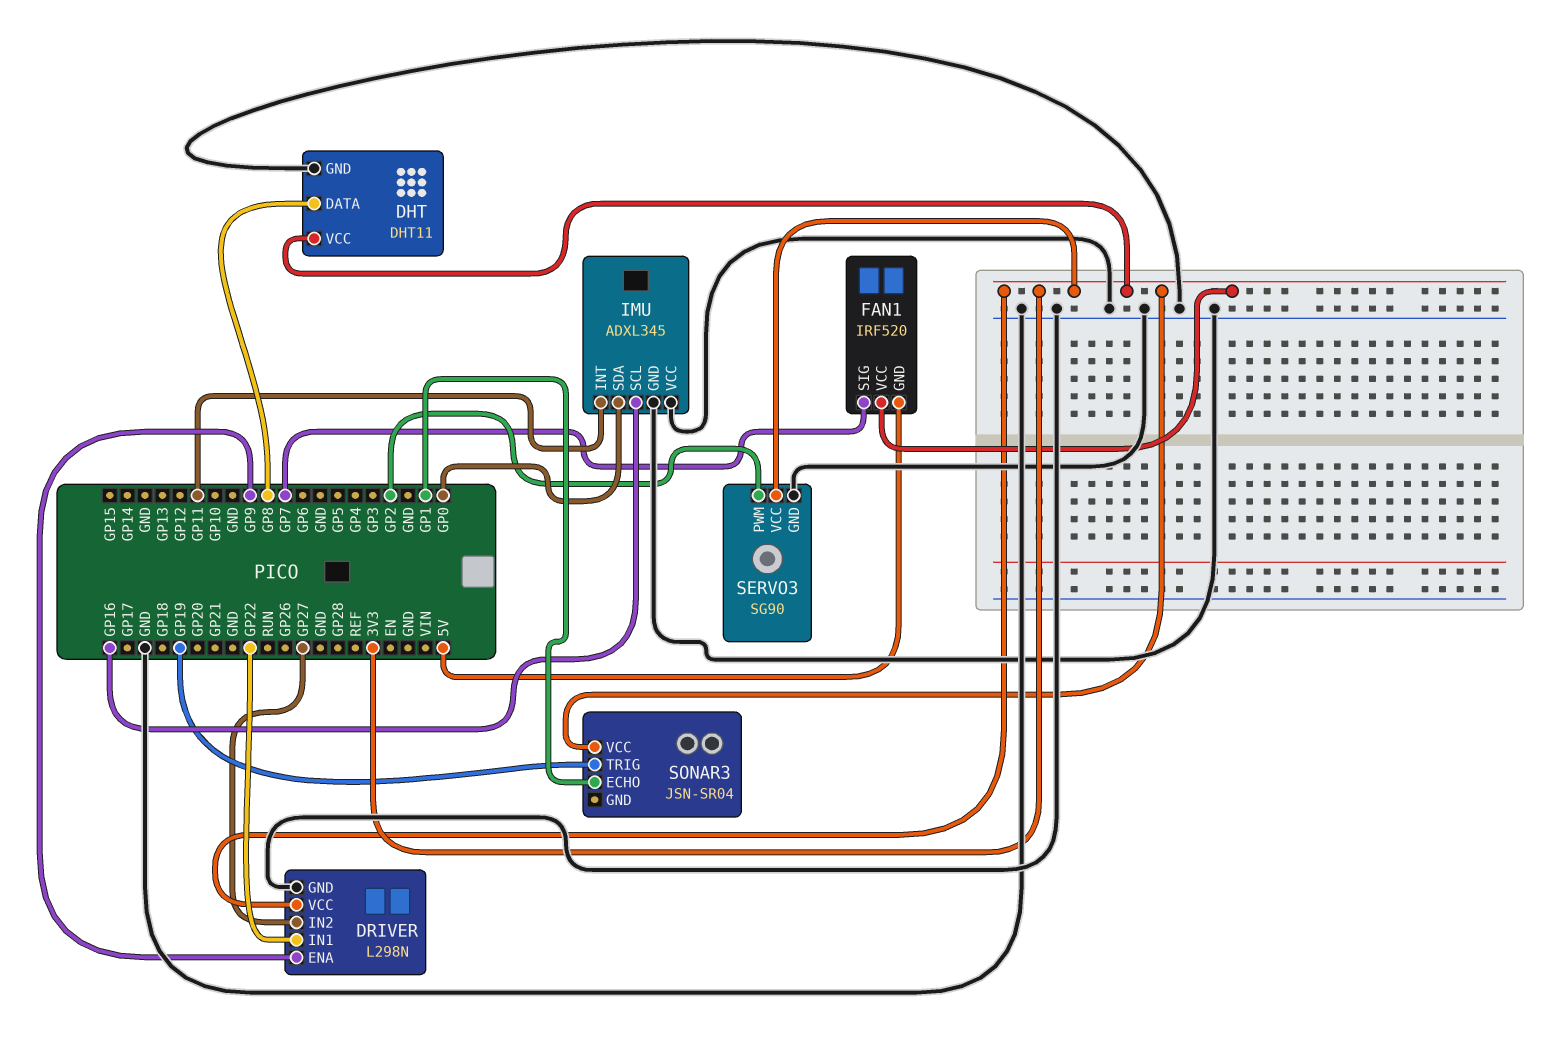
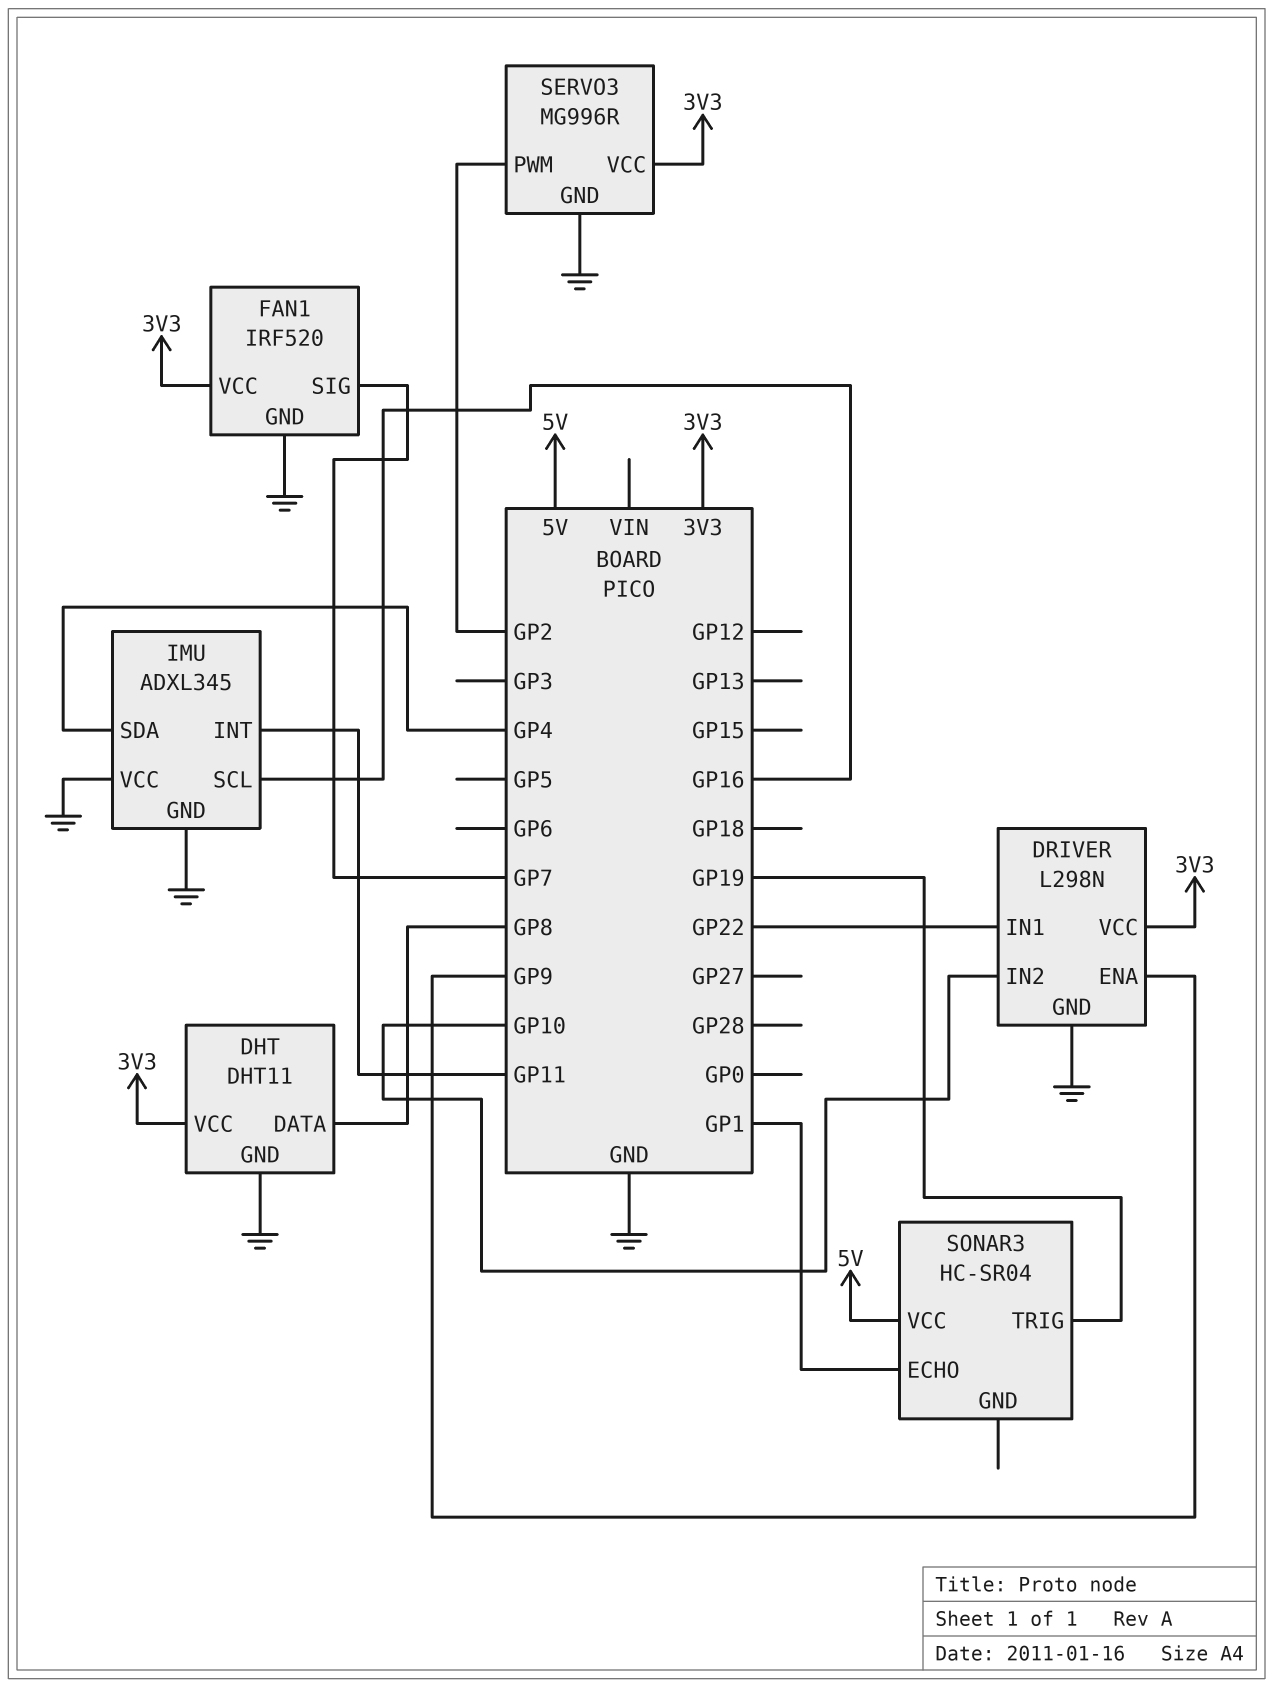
DRIVER pin IN2: GP27 -> GP10
FAN1 pin GND: 5V -> GND
IMU pin SDA: GP0 -> GP4
SERVO3: SG90 -> MG996R
SONAR3: JSN-SR04 -> HC-SR04
SONAR3 pin VCC: 3V3 -> 5V

